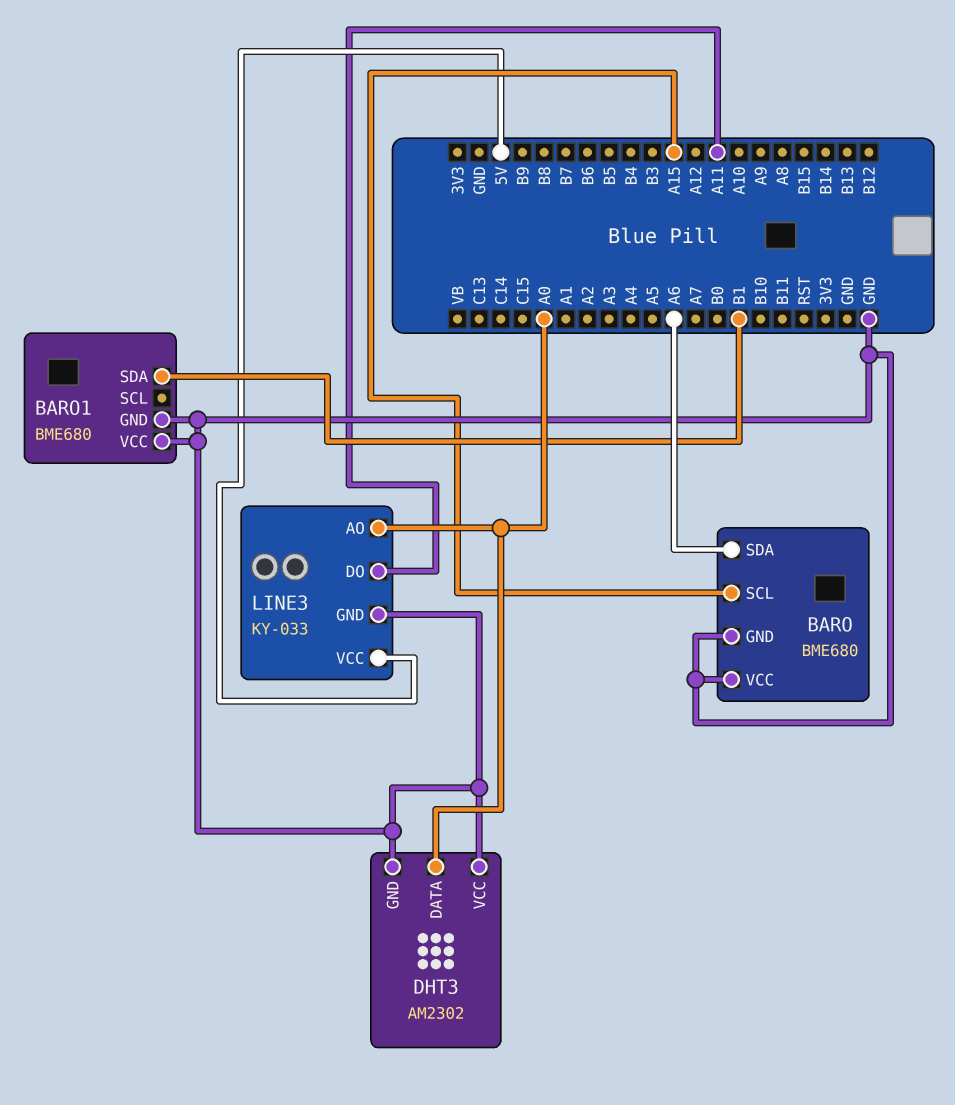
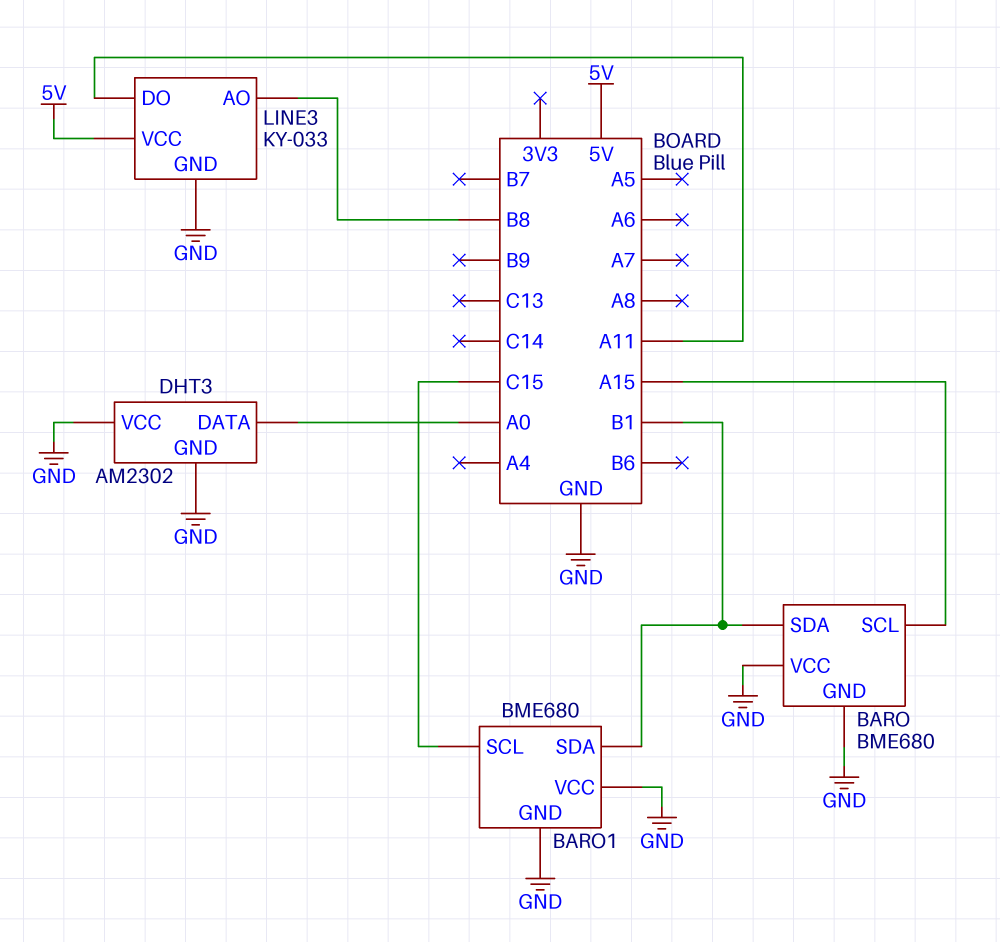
BARO pin SDA: A6 -> B1
BARO1 pin SCL: none -> C15
LINE3 pin AO: A0 -> B8

